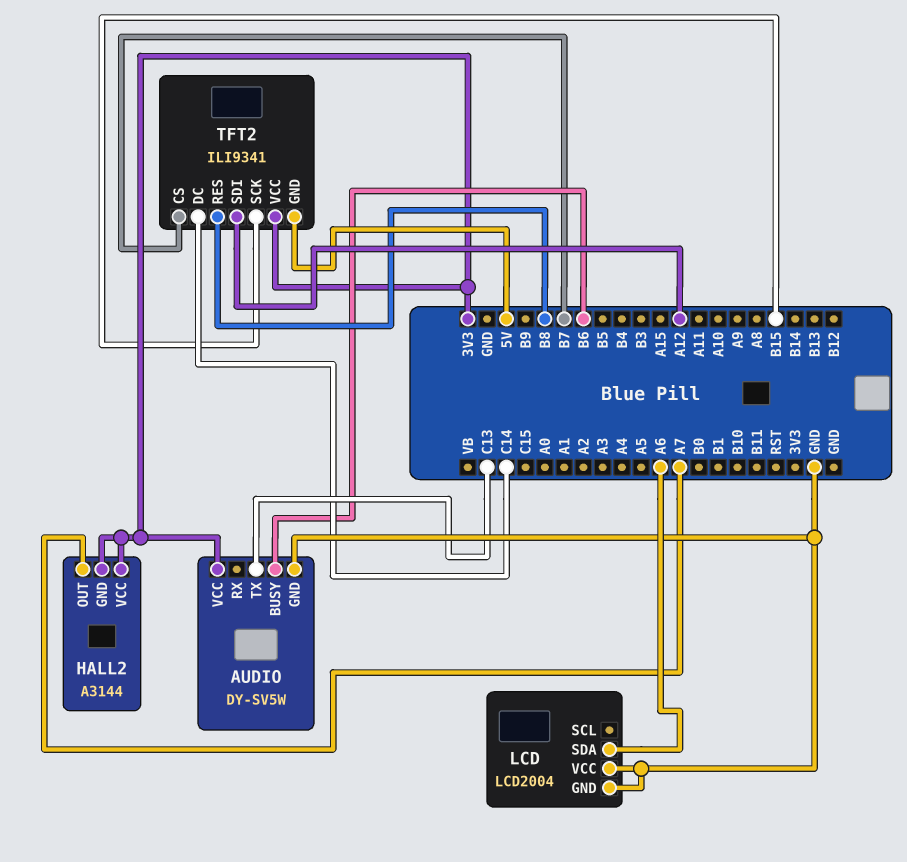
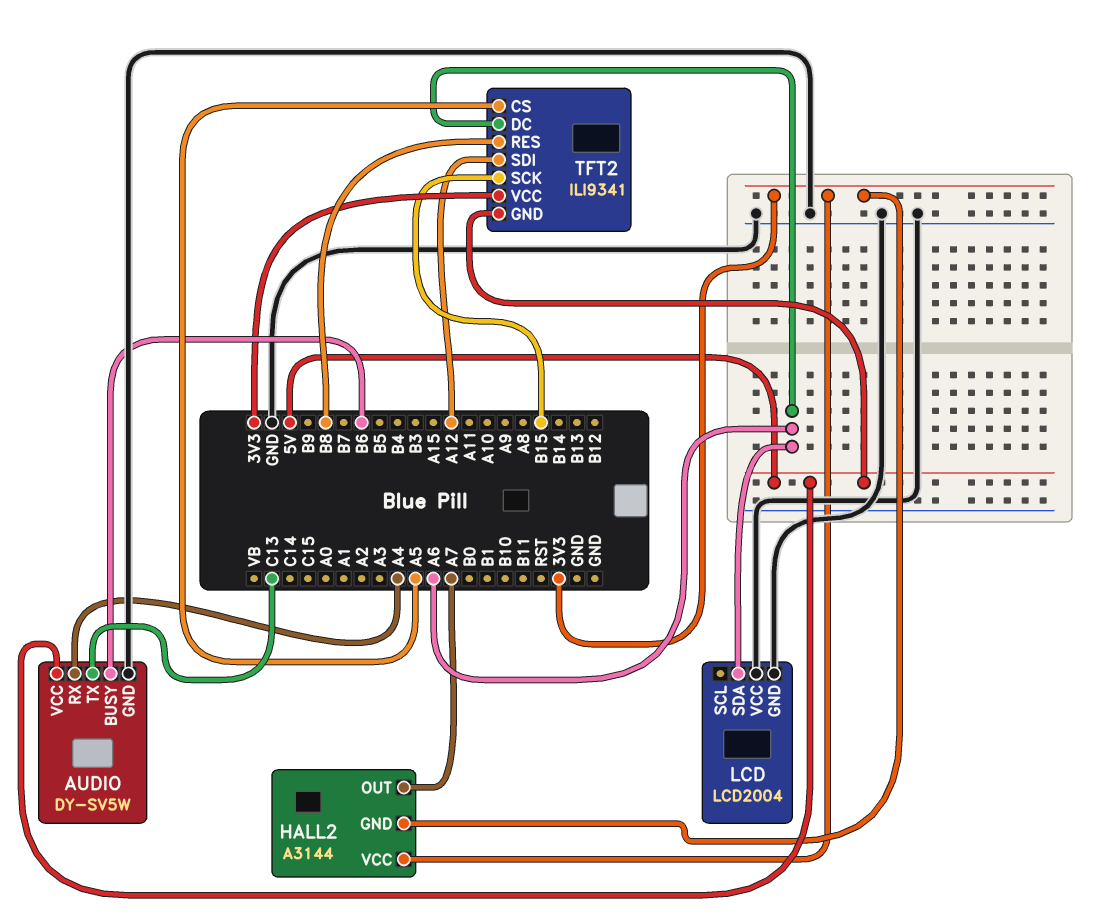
AUDIO pin RX: none -> A4
AUDIO pin VCC: 3V3 -> 5V
TFT2 pin CS: B7 -> A5
TFT2 pin DC: C14 -> A6

